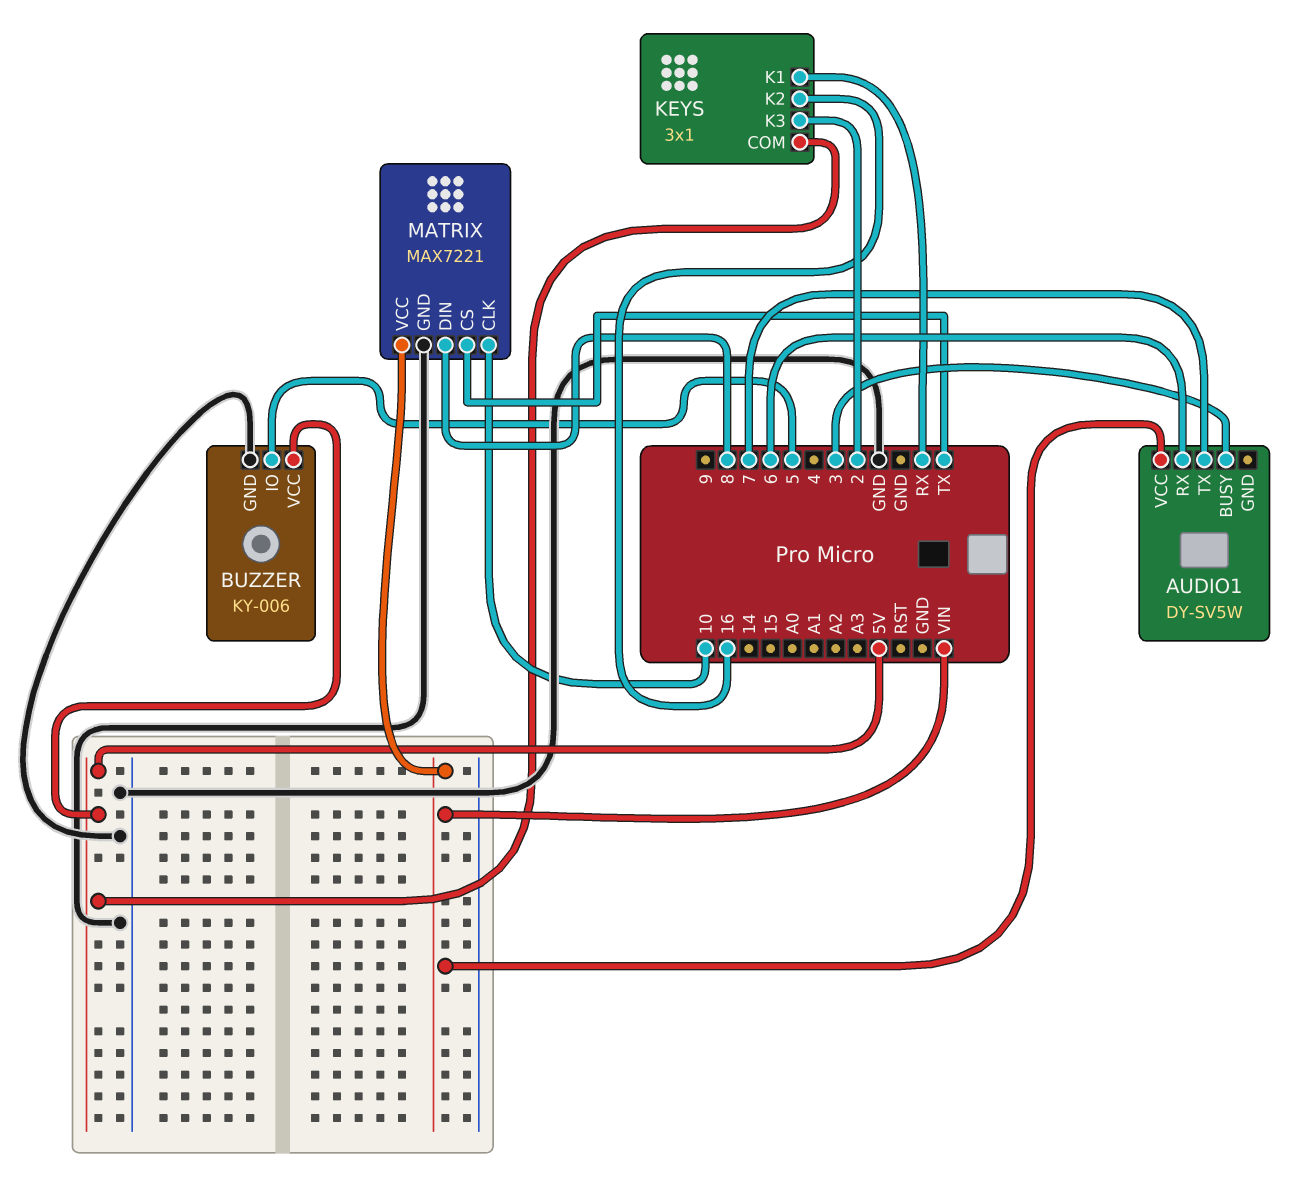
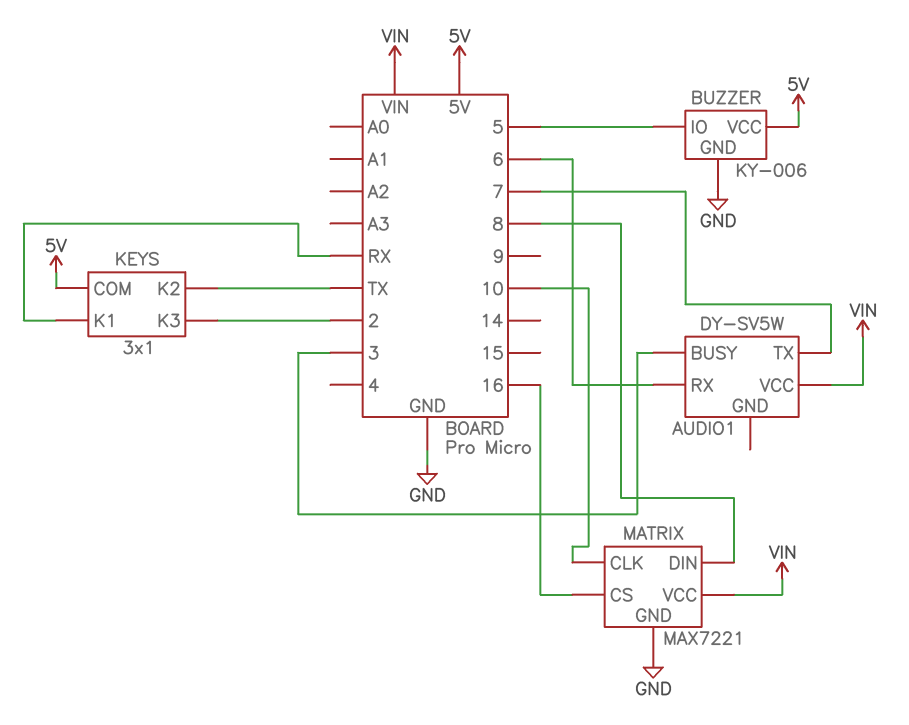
KEYS pin K2: 16 -> TX
MATRIX pin CS: TX -> 16

